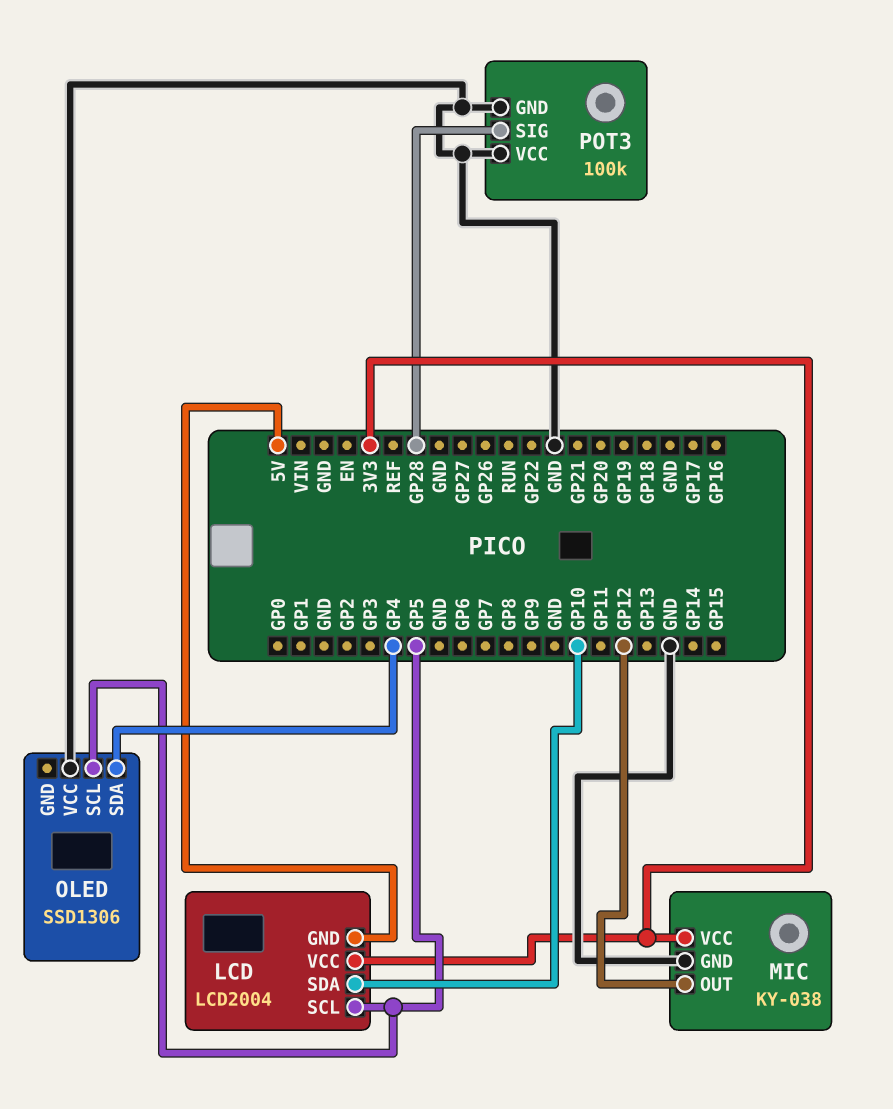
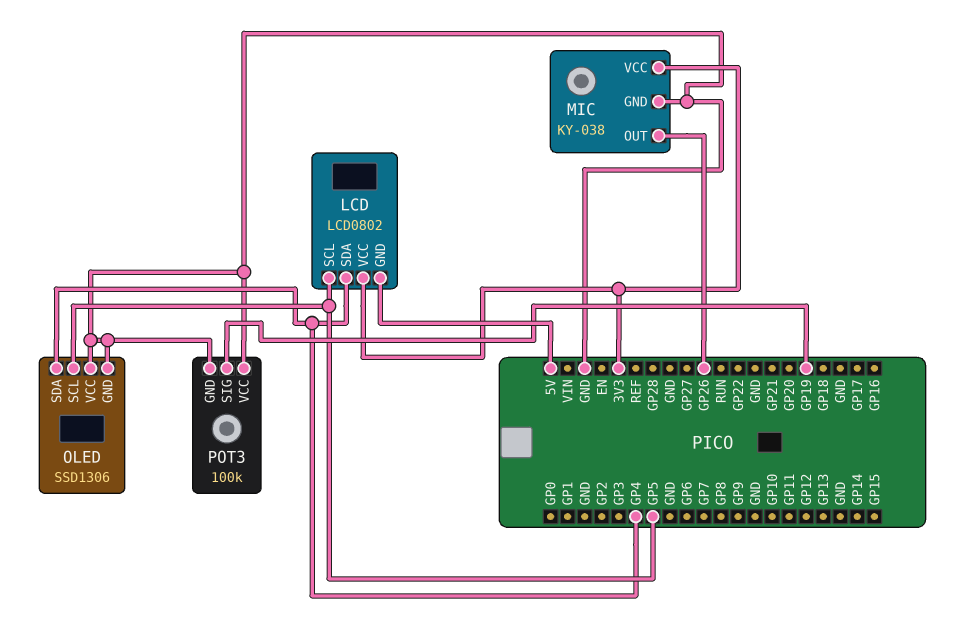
LCD: LCD2004 -> LCD0802
LCD pin SDA: GP10 -> GP4
MIC pin OUT: GP12 -> GP26
OLED pin GND: none -> GND
POT3 pin SIG: GP28 -> GP19

